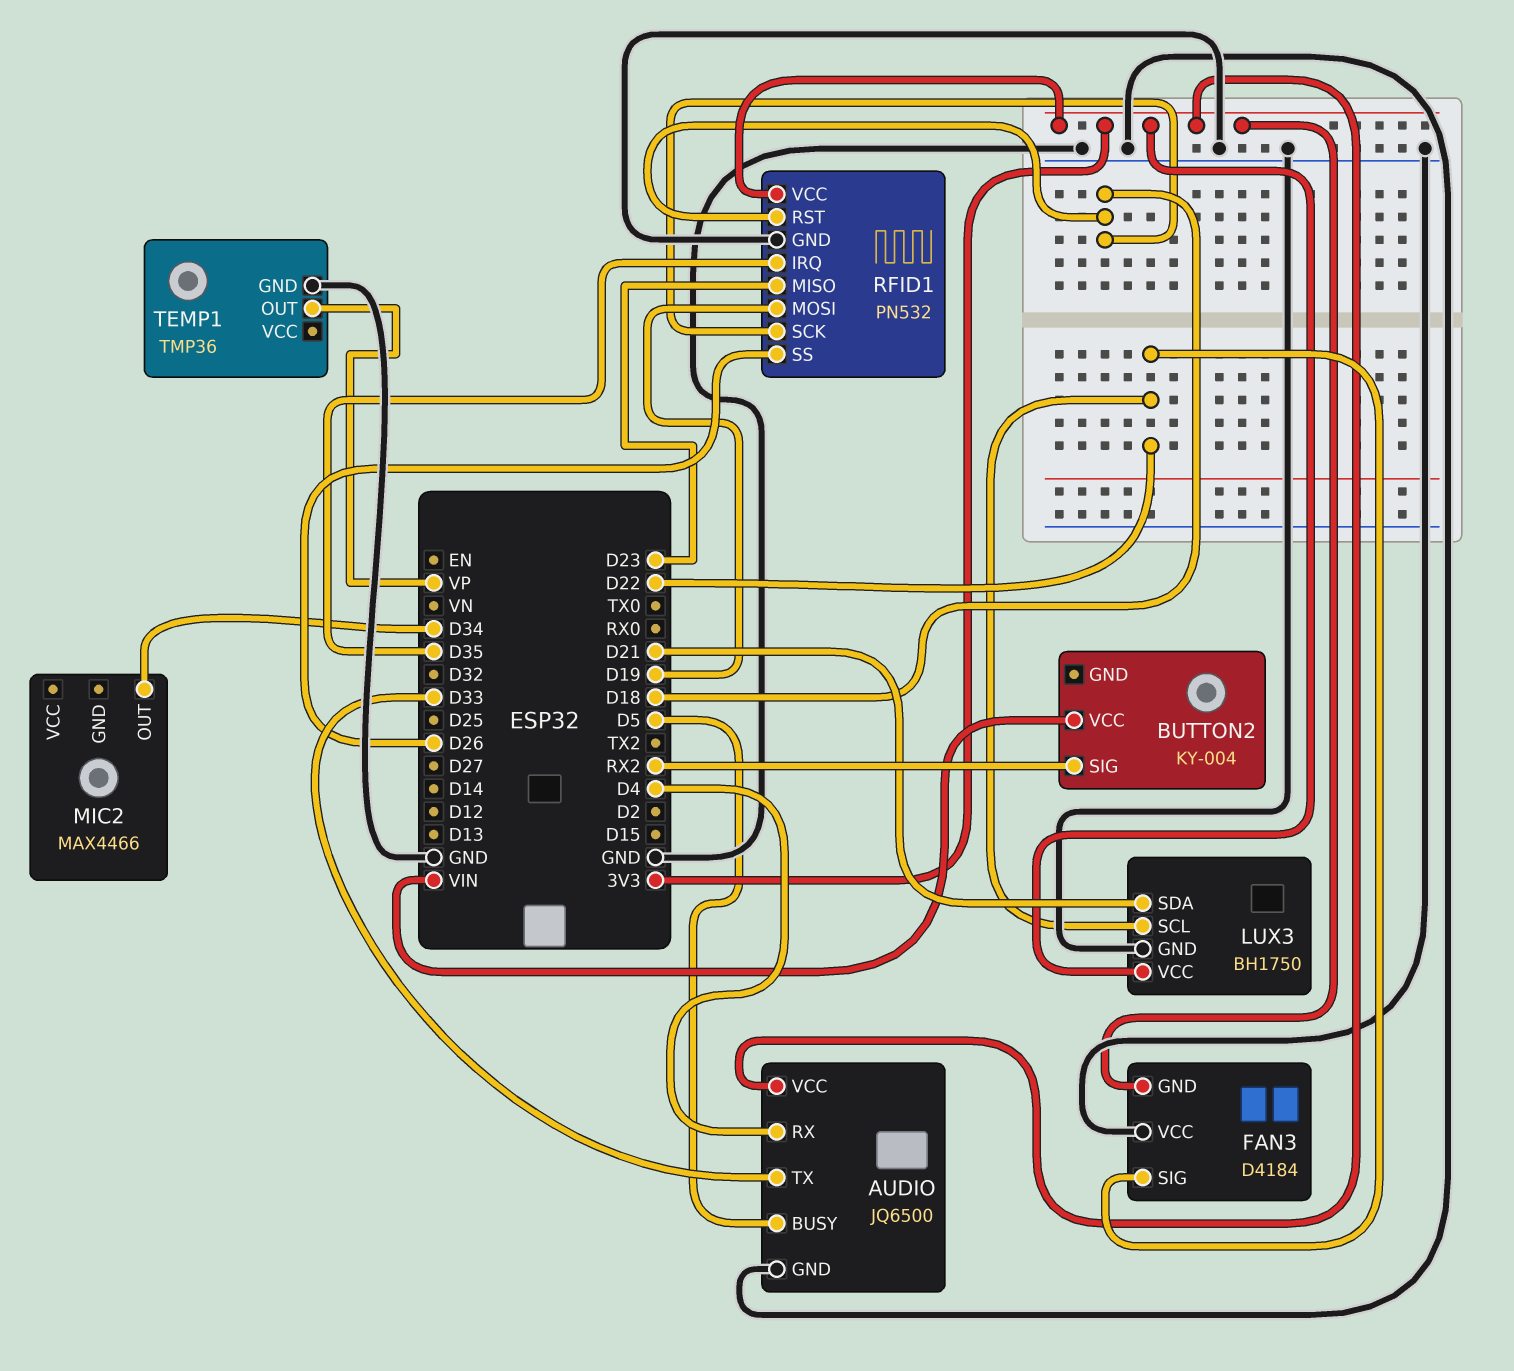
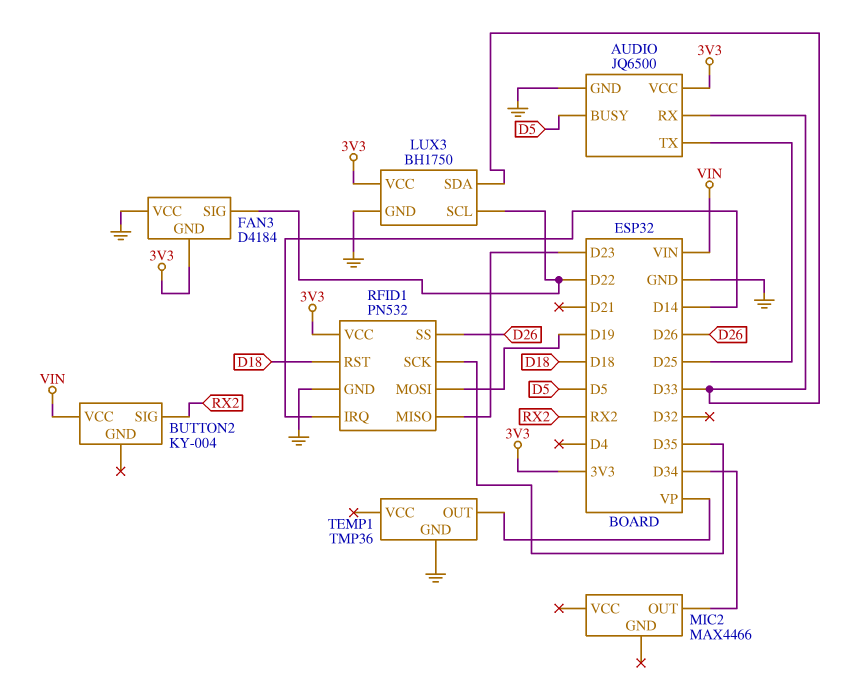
AUDIO pin RX: D4 -> D33
AUDIO pin TX: D33 -> D25
LUX3 pin SDA: D21 -> D33
RFID1 pin IRQ: D35 -> D14
RFID1 pin SCK: D18 -> D35

